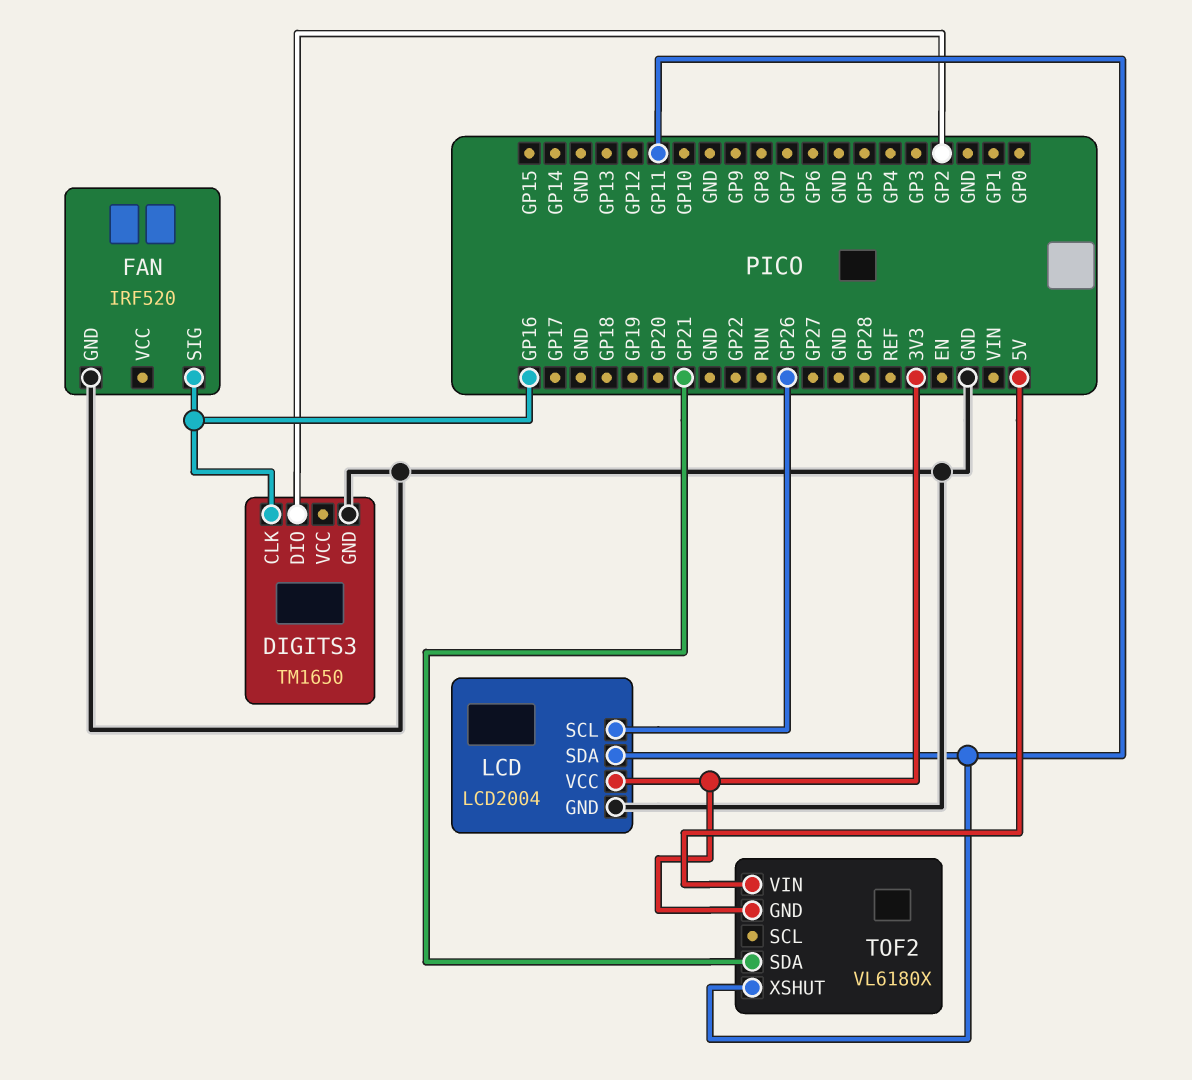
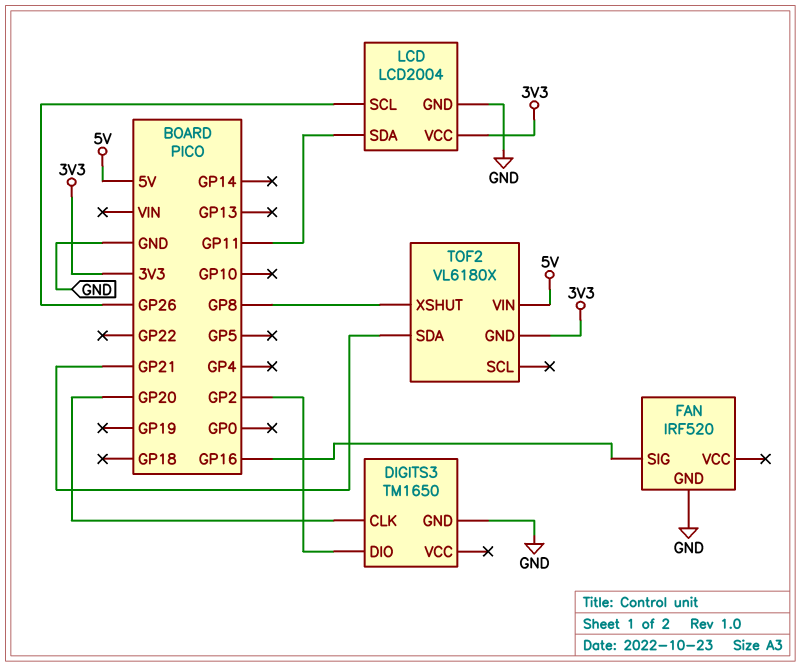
DIGITS3 pin CLK: GP16 -> GP20
TOF2 pin XSHUT: GP11 -> GP8

